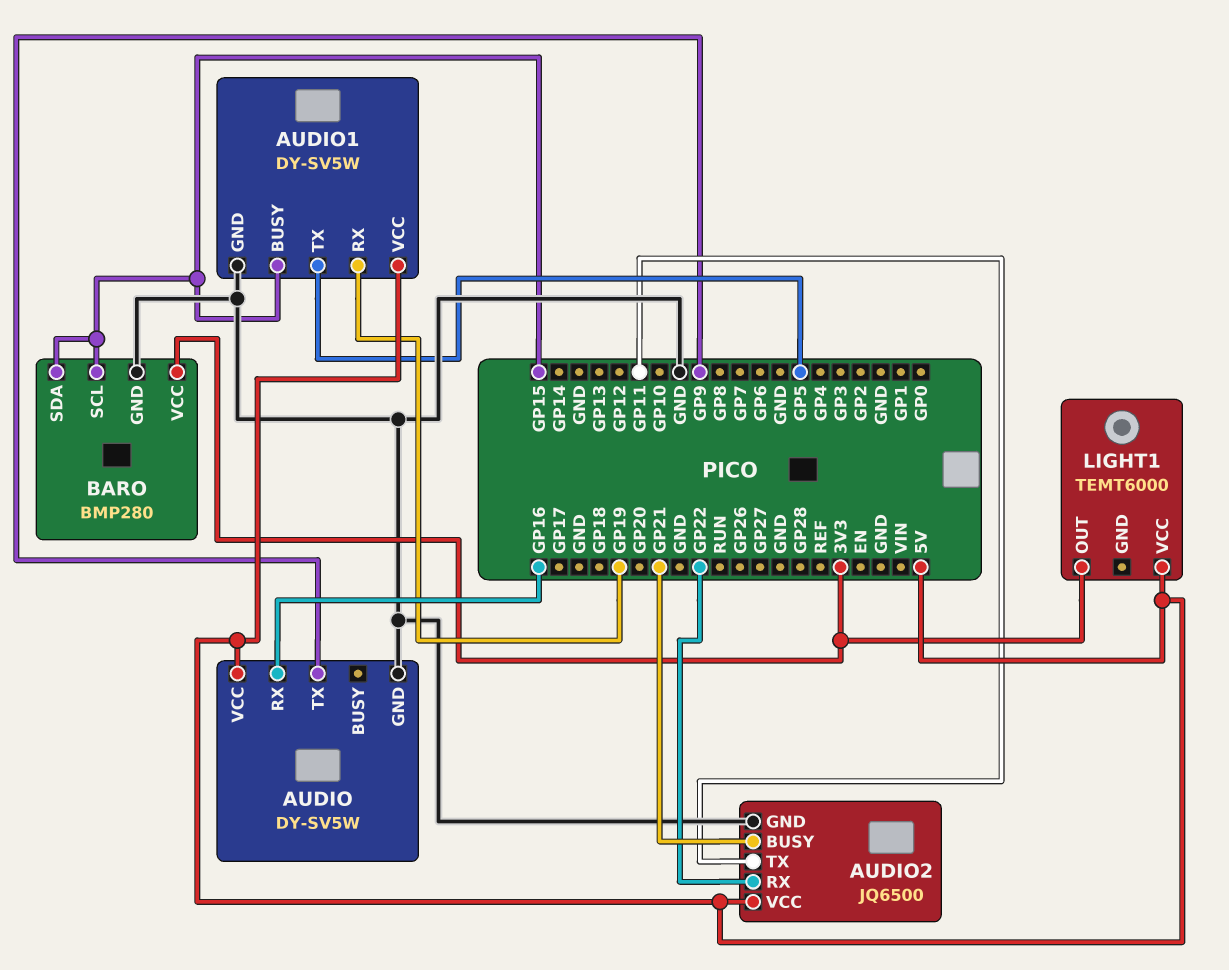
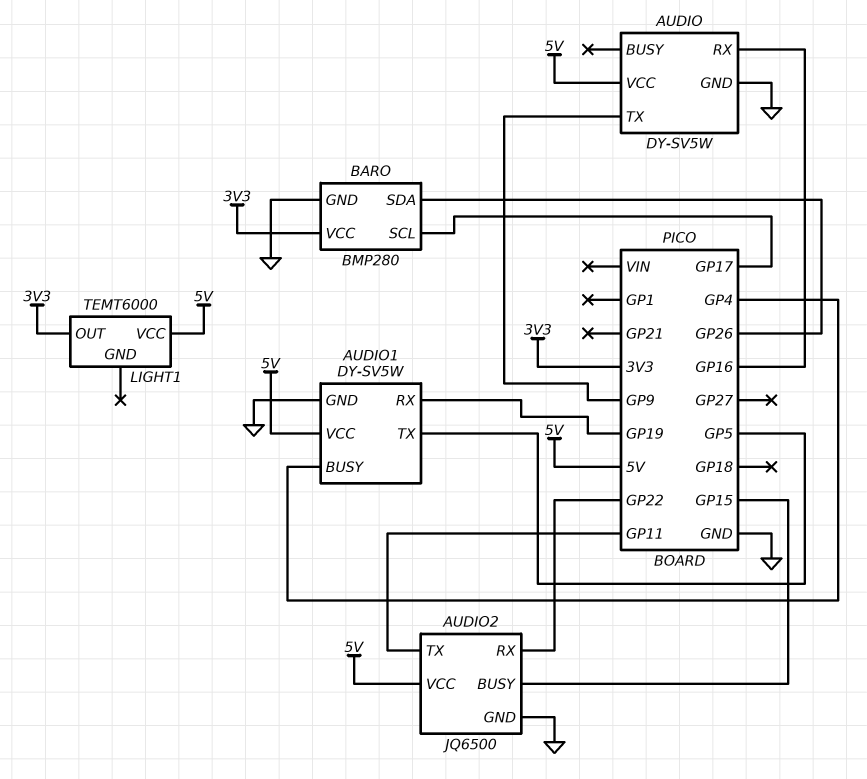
AUDIO1 pin BUSY: GP15 -> GP4
AUDIO2 pin BUSY: GP21 -> GP15
BARO pin SCL: GP15 -> GP17
BARO pin SDA: GP15 -> GP26

